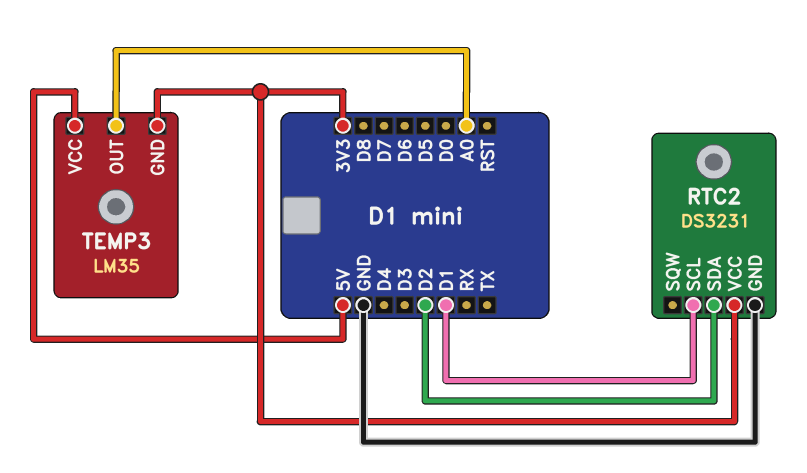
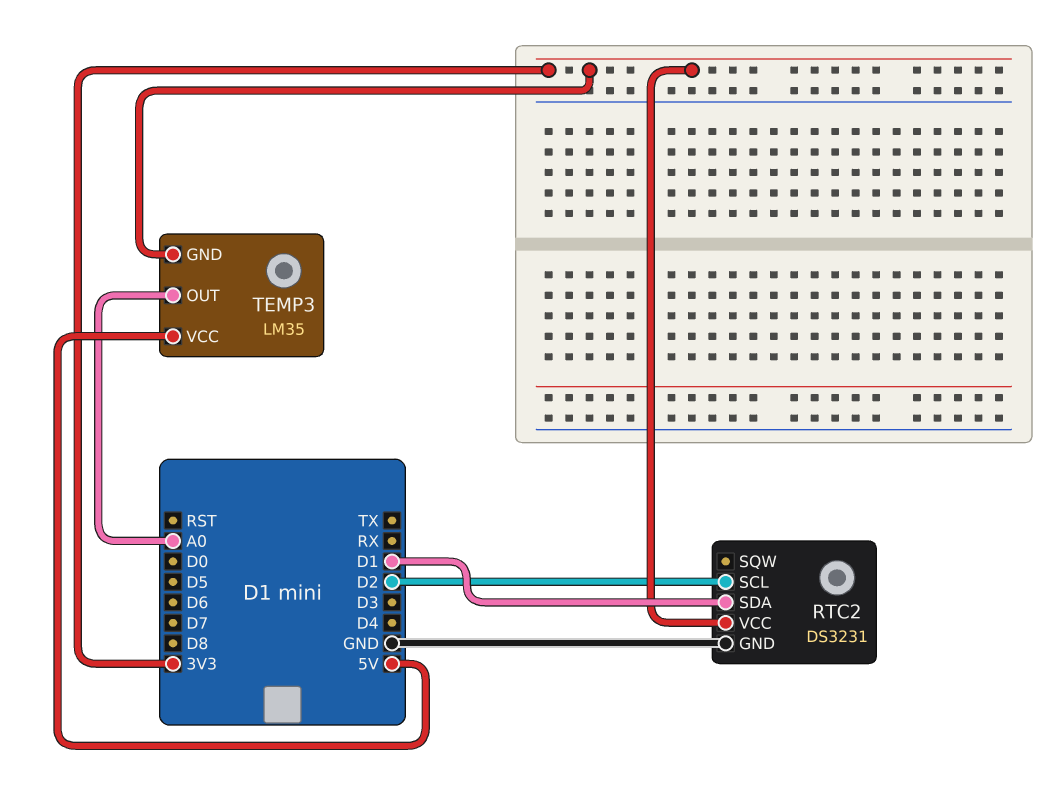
RTC2 pin SCL: D1 -> D2
RTC2 pin SDA: D2 -> D1

